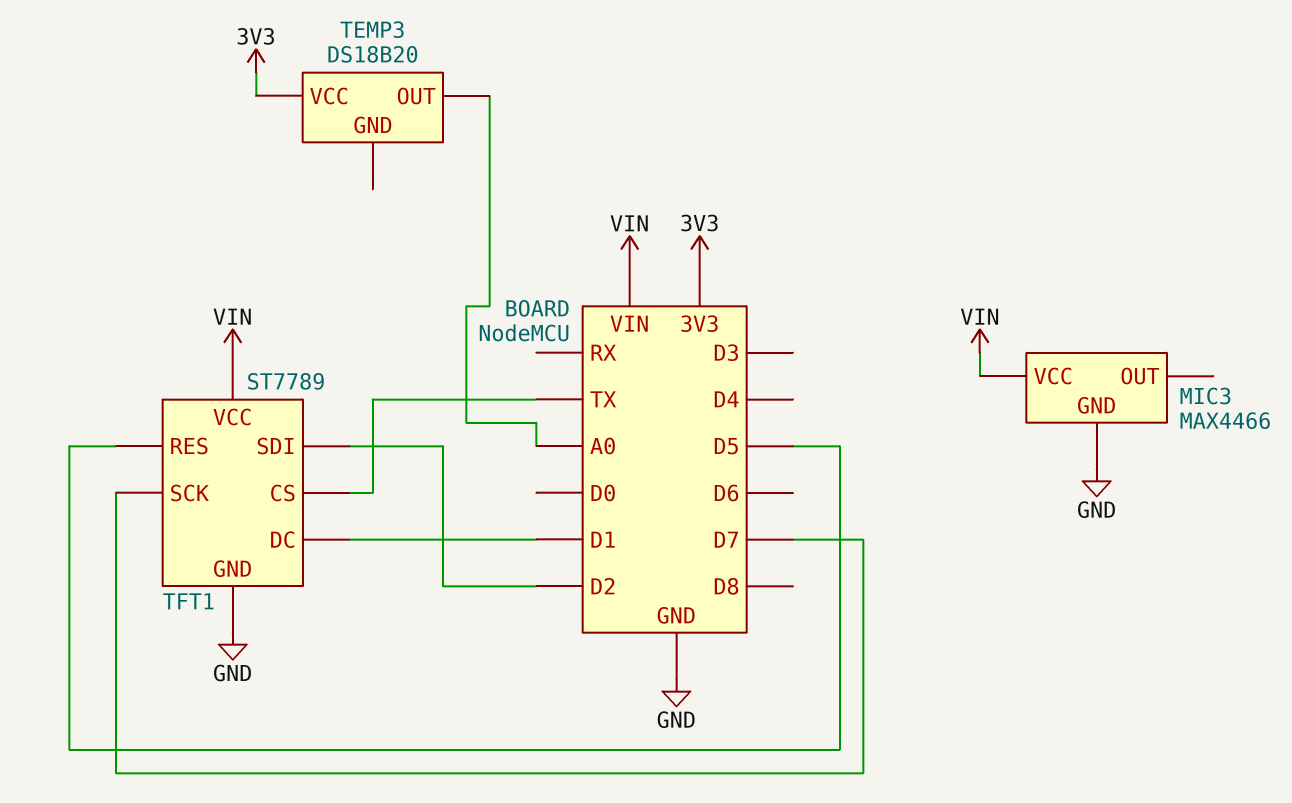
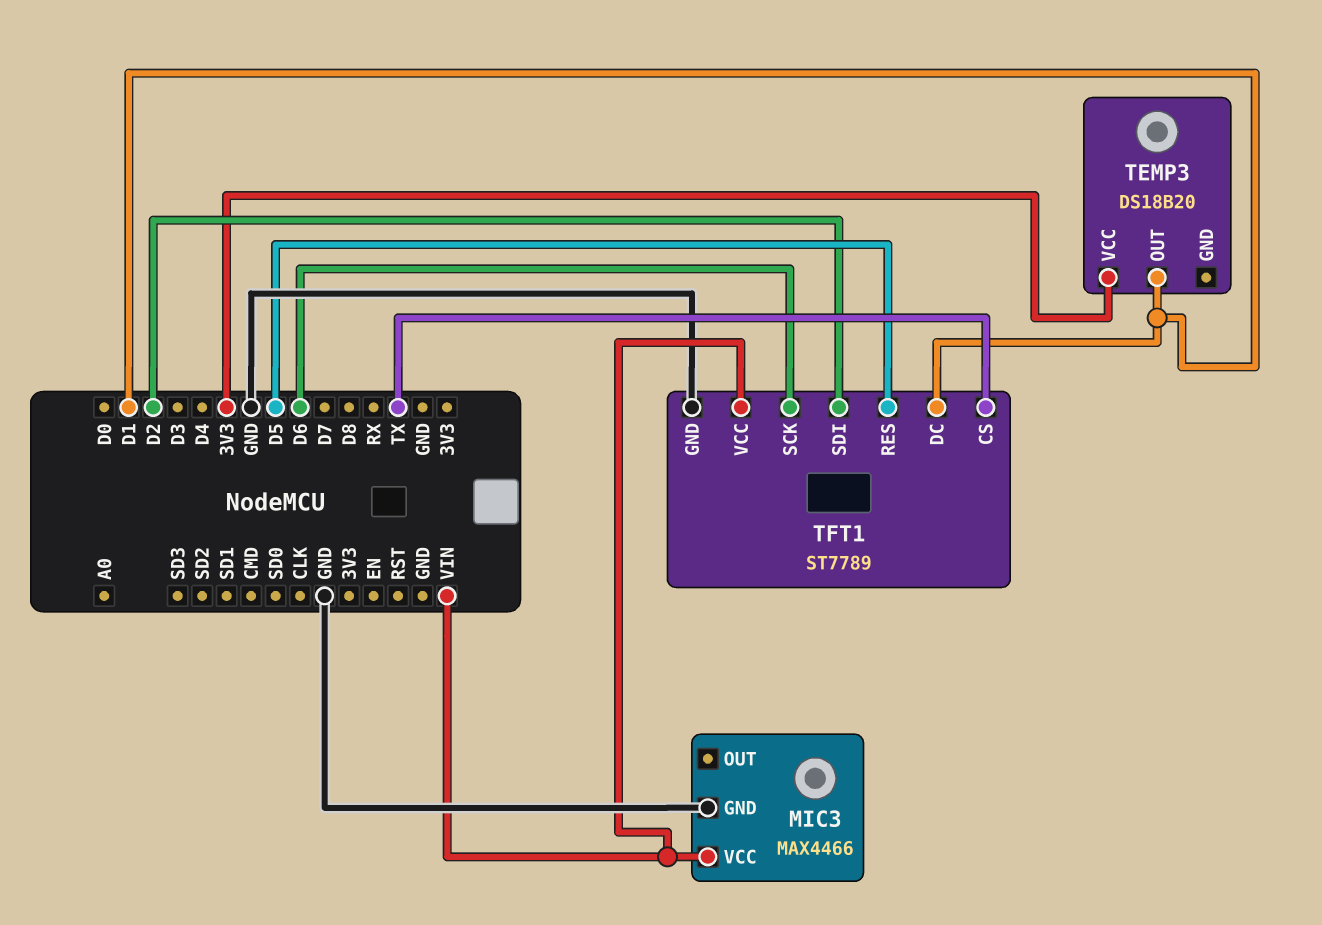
TEMP3 pin OUT: A0 -> D1
TFT1 pin SCK: D7 -> D6

